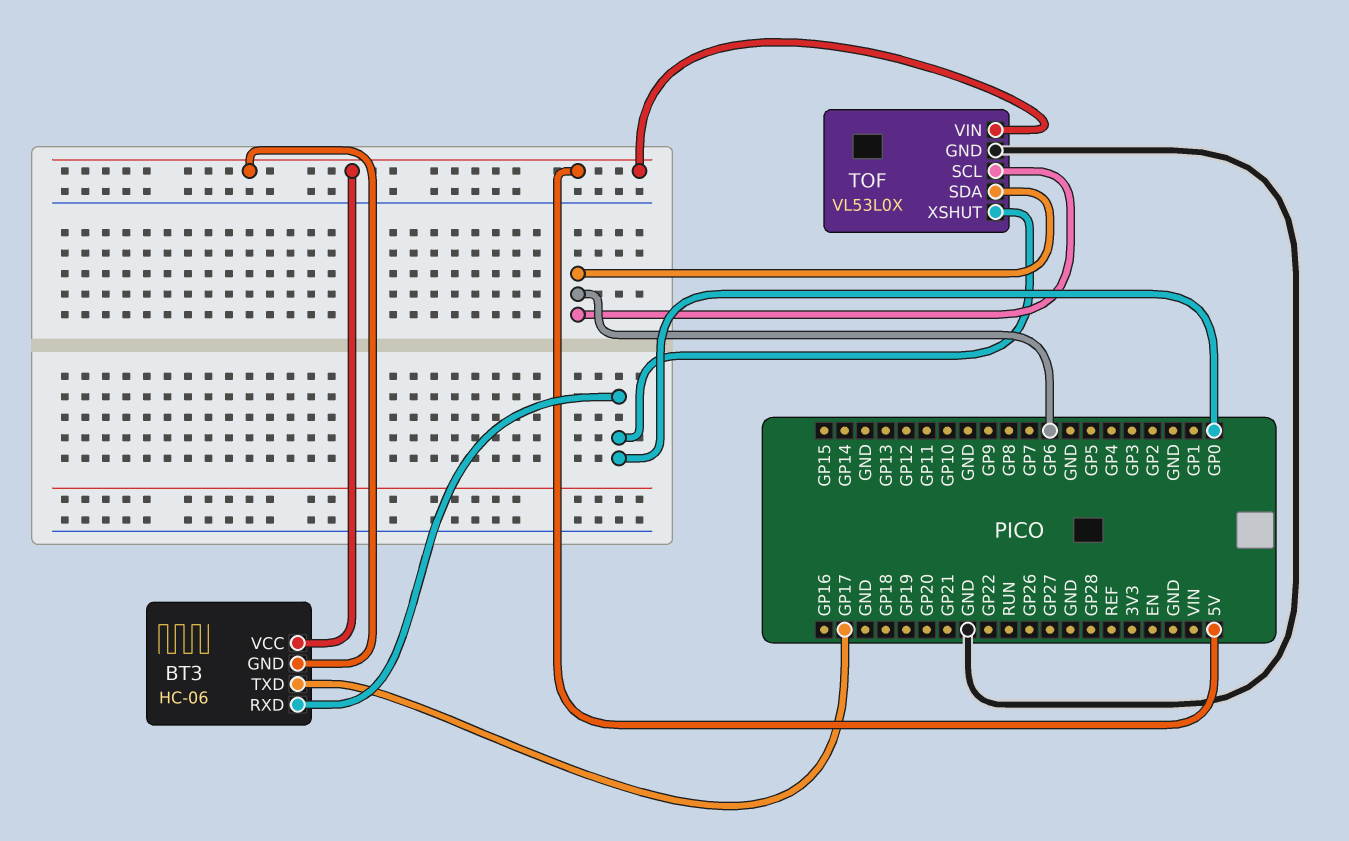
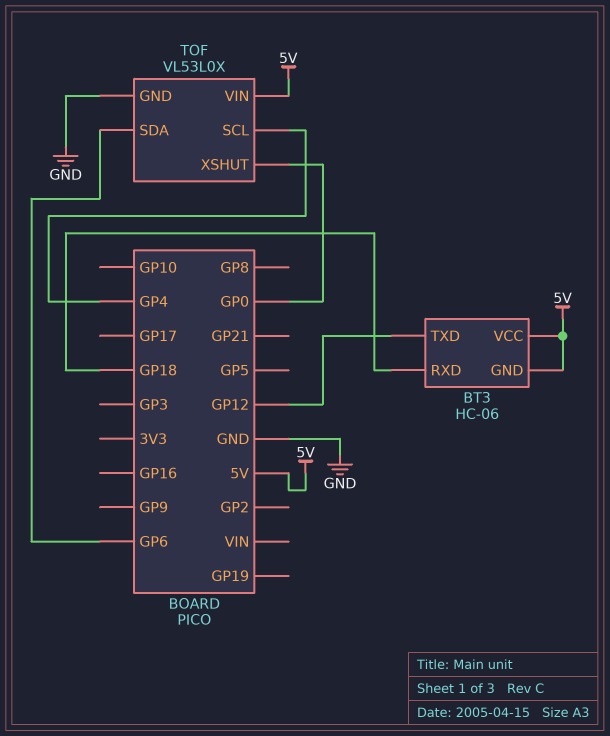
BT3 pin RXD: GP0 -> GP18
BT3 pin TXD: GP17 -> GP12
TOF pin SCL: GP6 -> GP4

